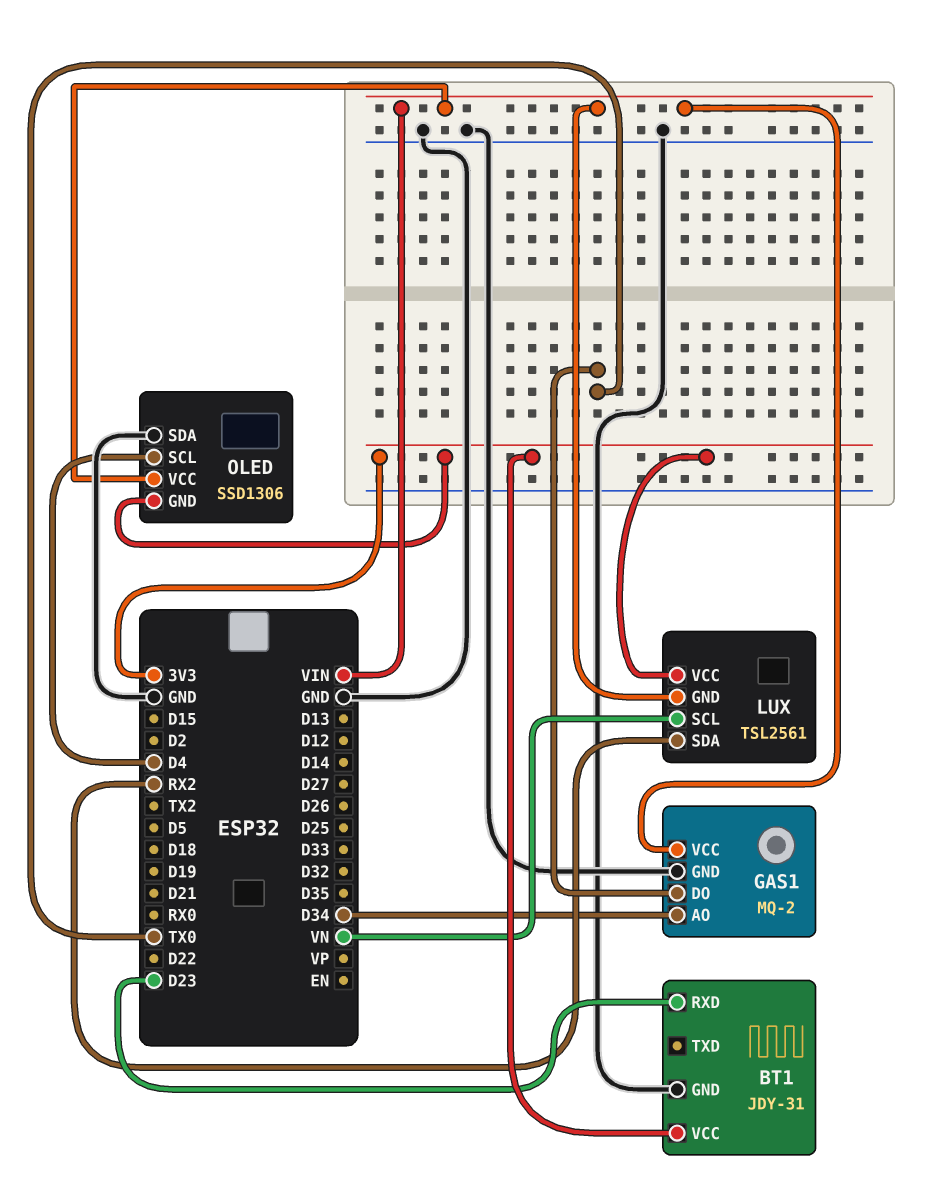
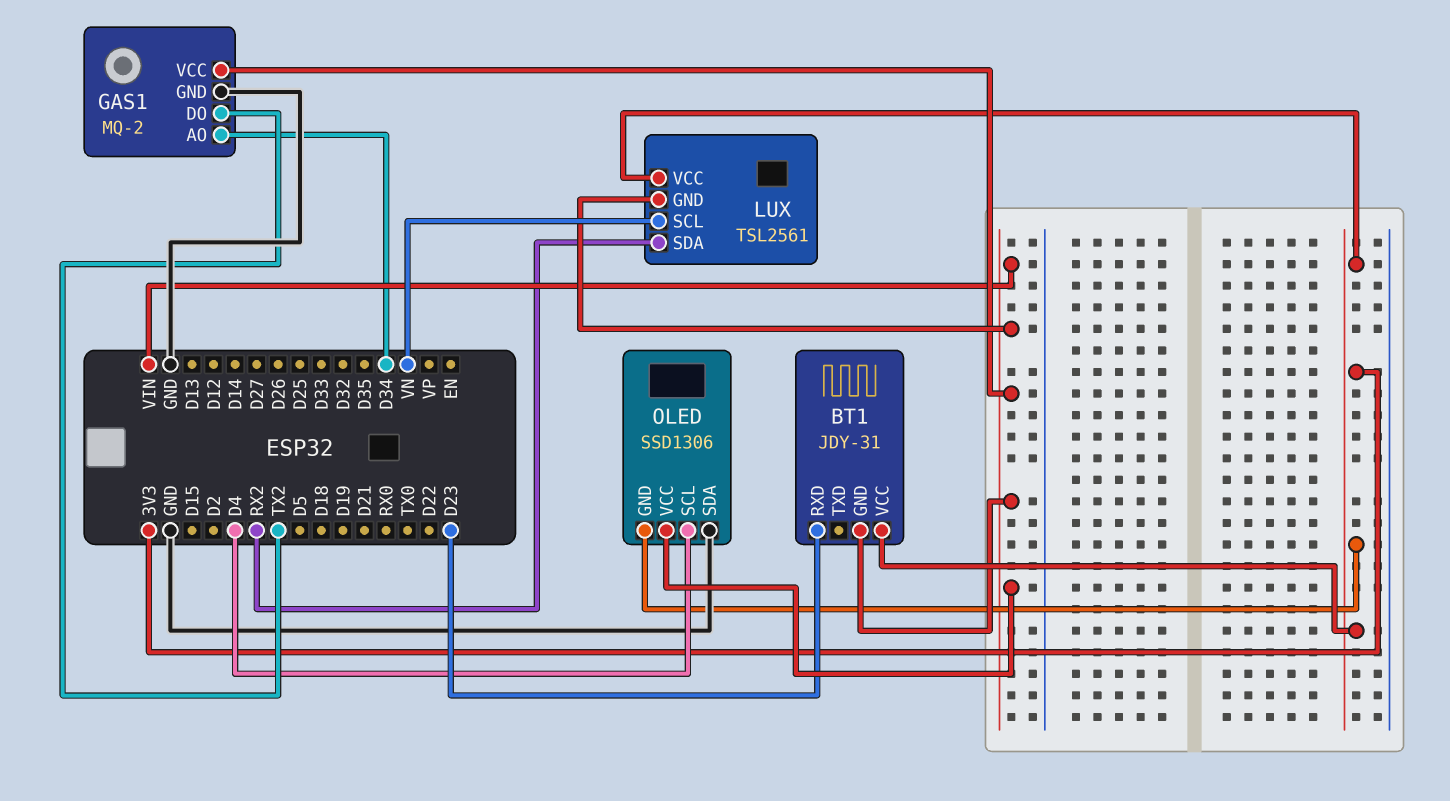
BT1 pin GND: GND -> VIN
GAS1 pin DO: TX0 -> TX2

